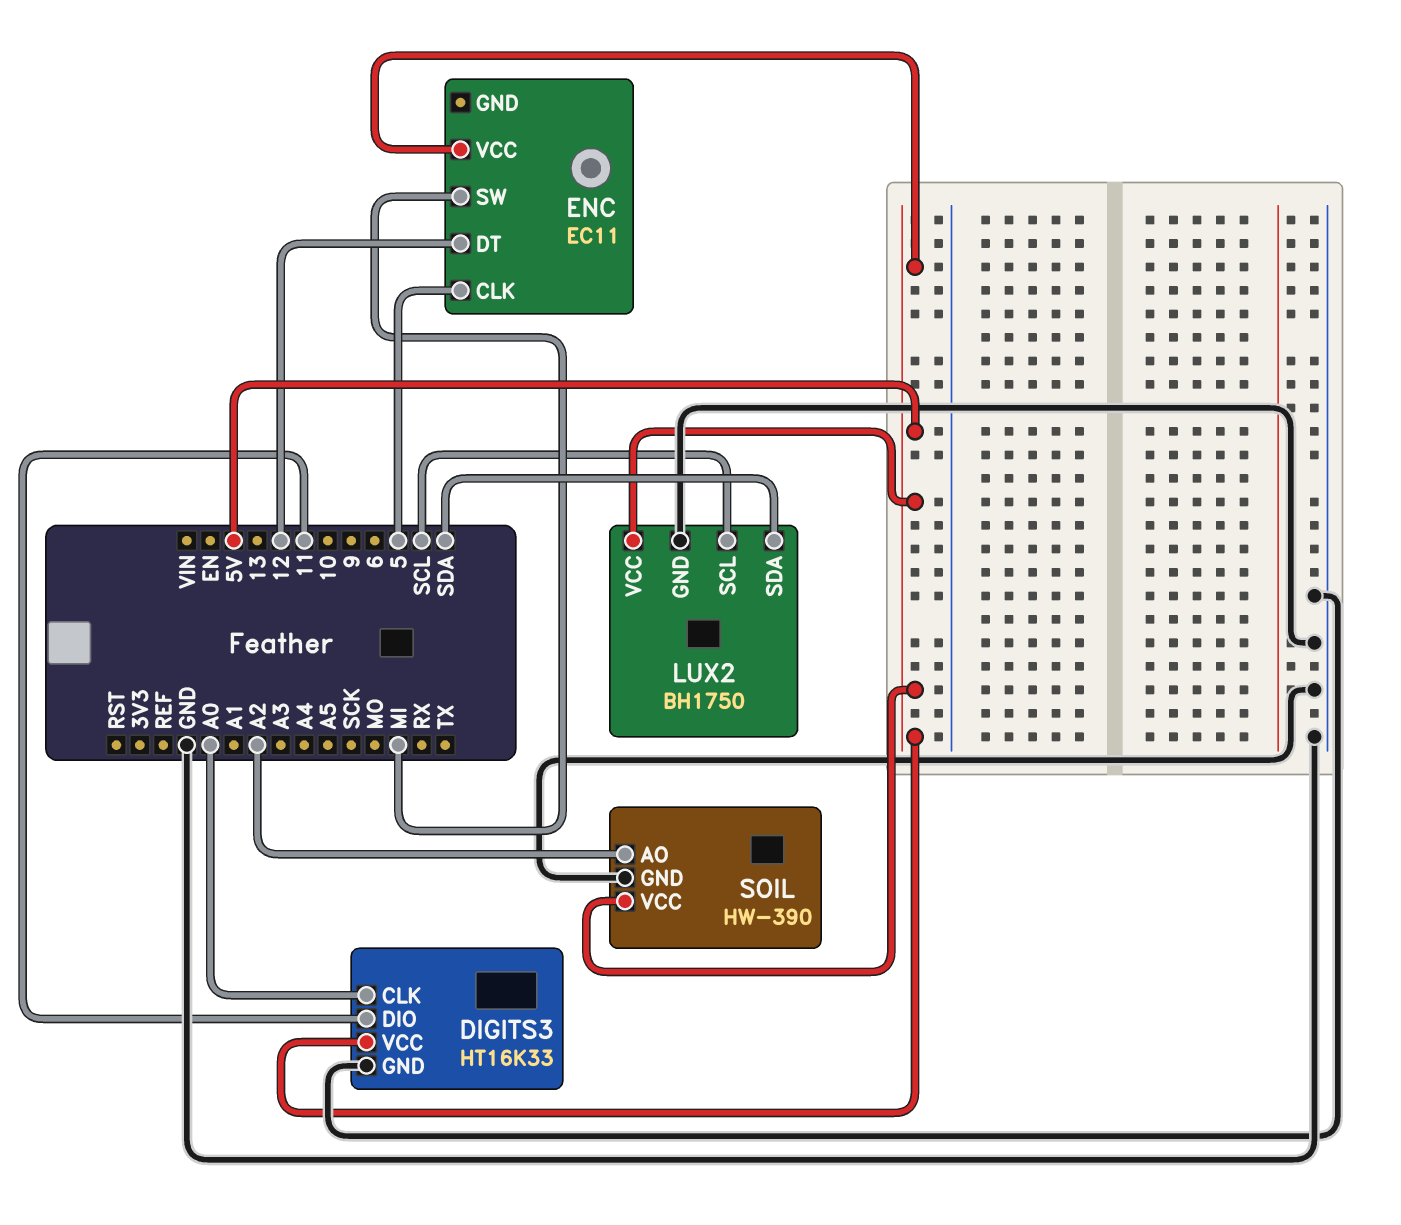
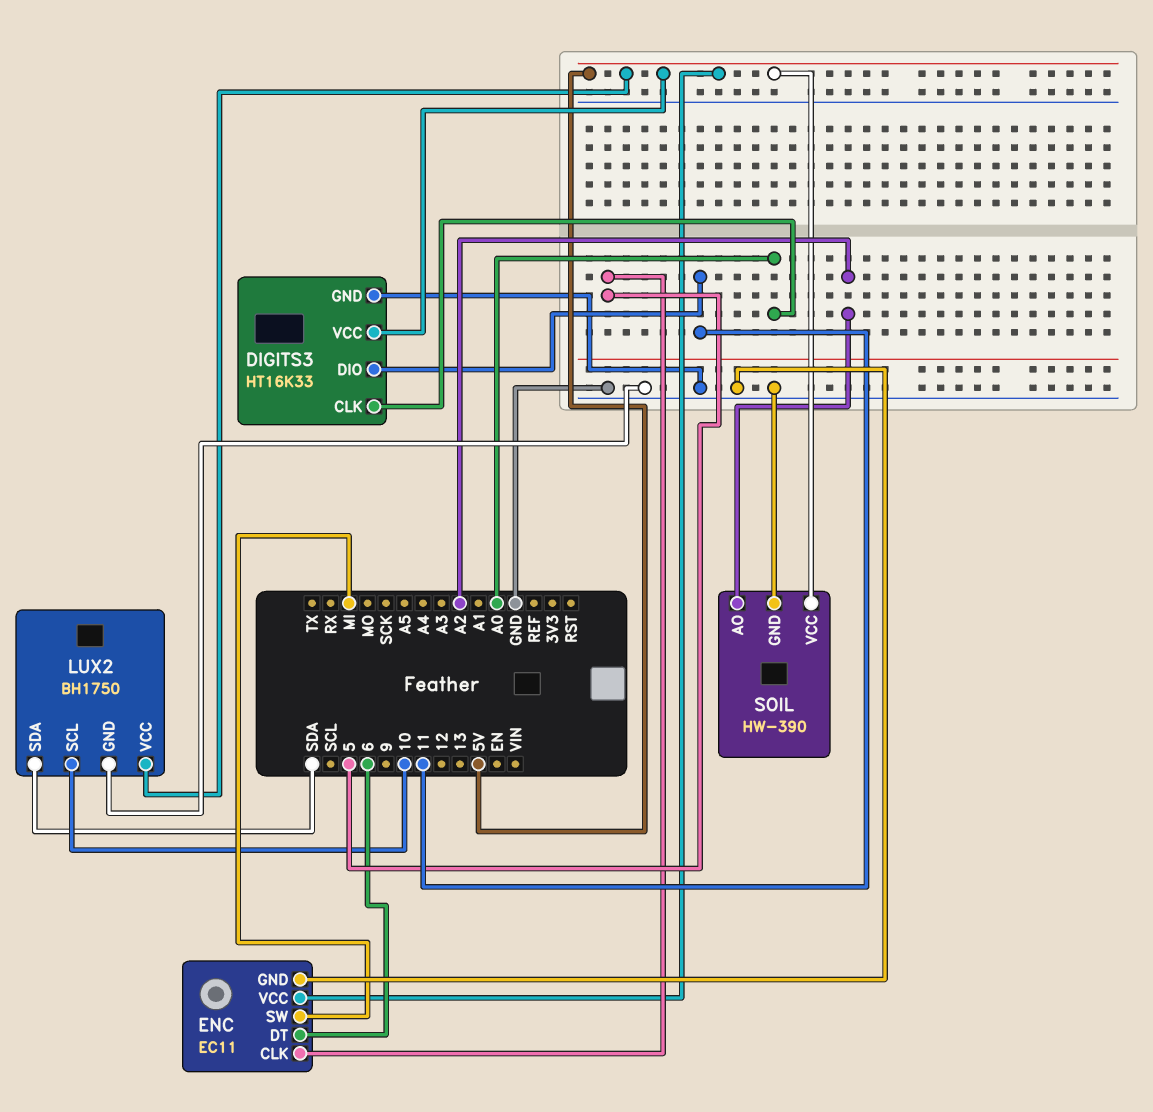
ENC pin DT: 12 -> 6
ENC pin GND: none -> GND
LUX2 pin SCL: SCL -> 10

